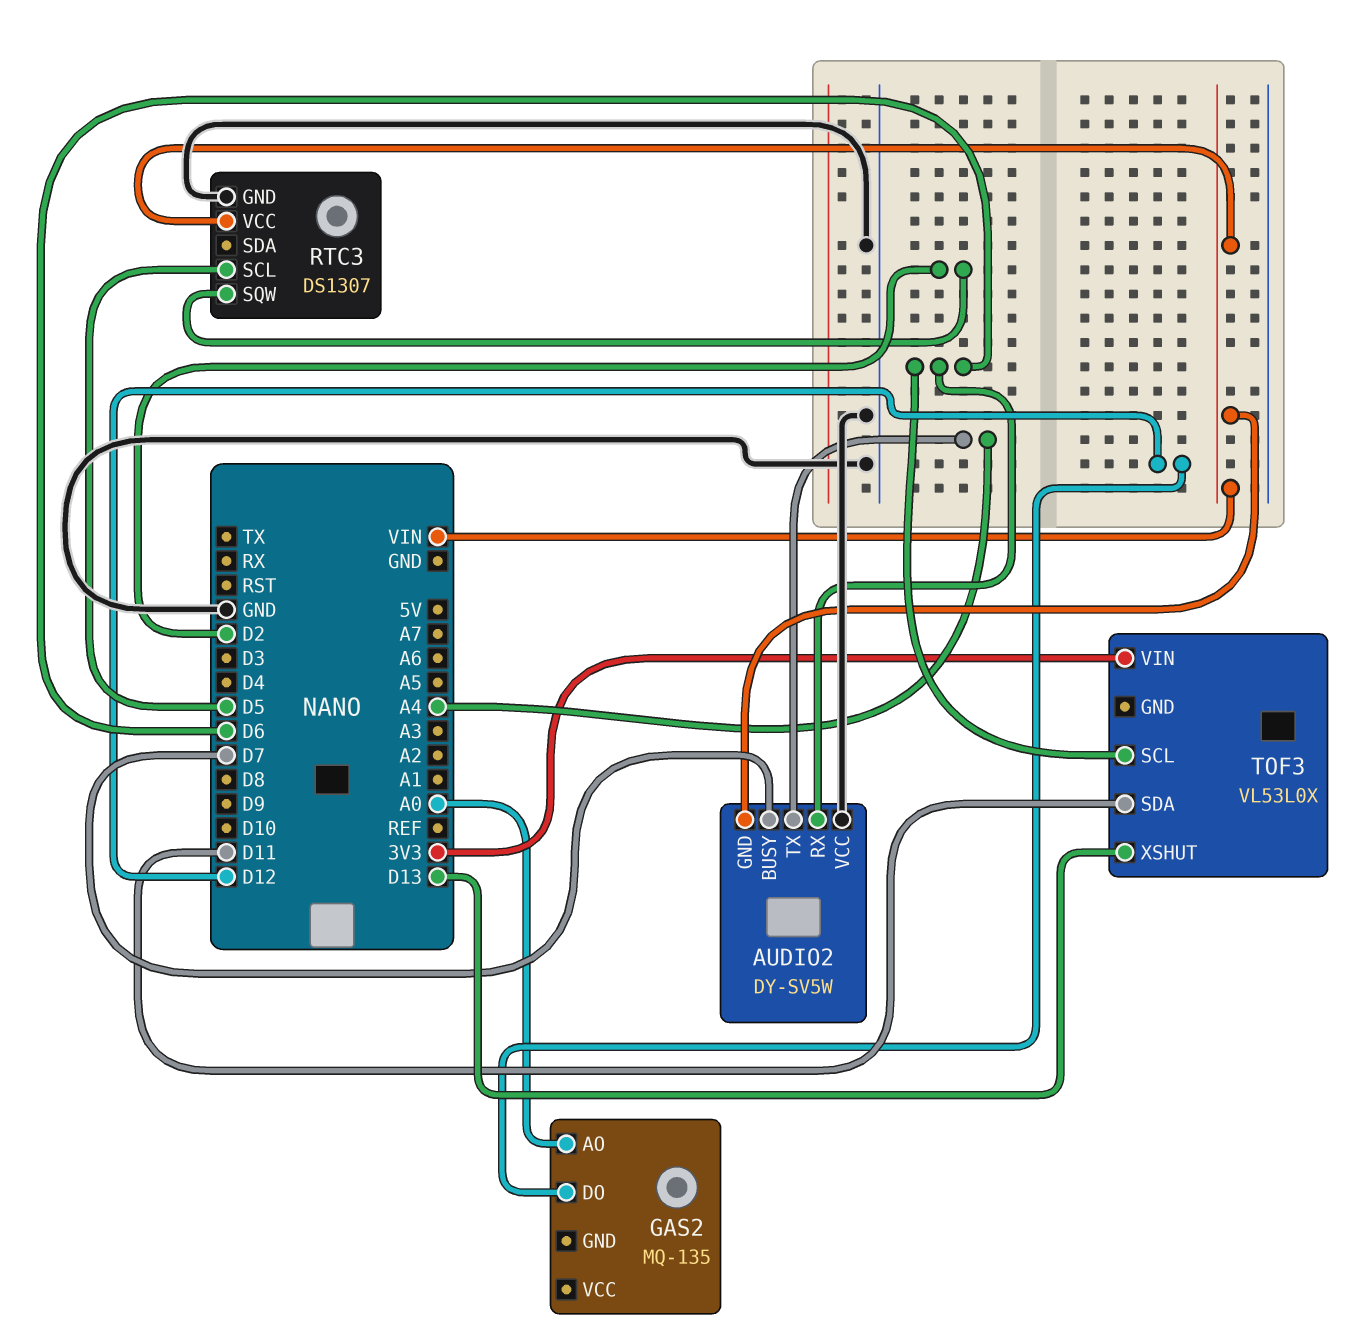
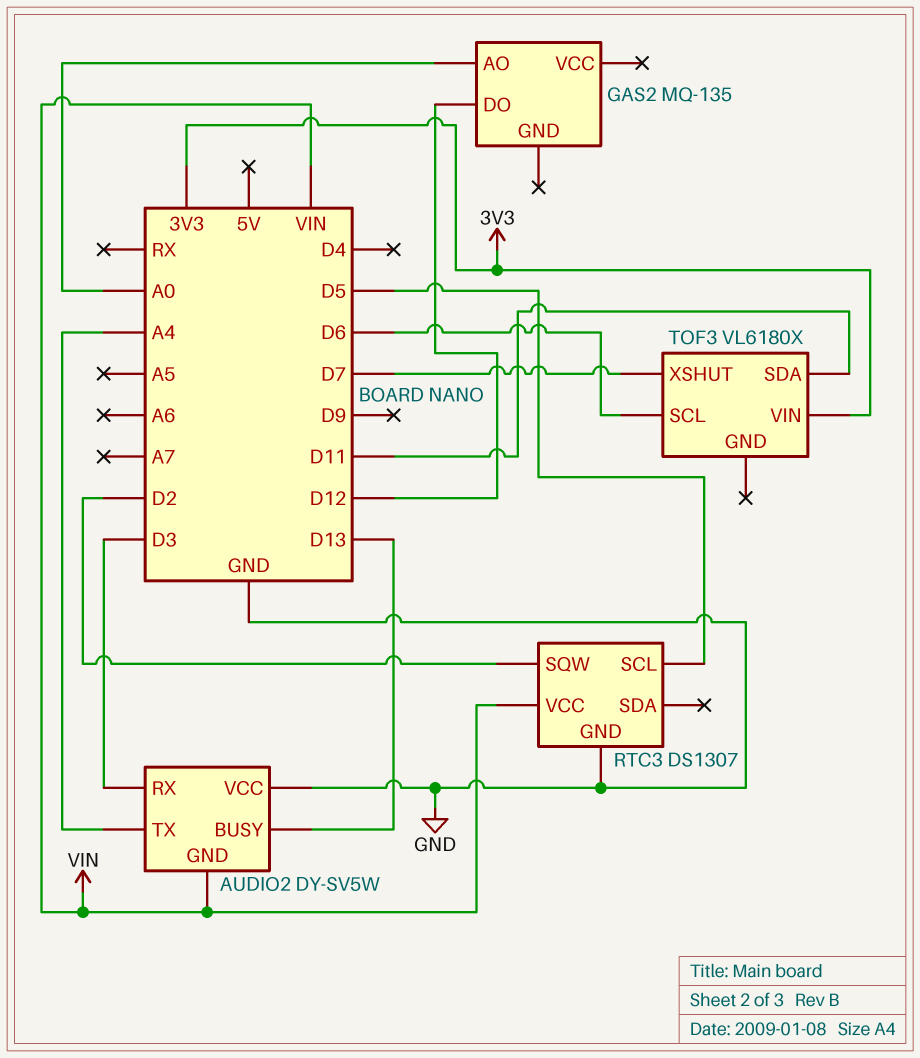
AUDIO2 pin BUSY: D7 -> D13
AUDIO2 pin RX: D6 -> D3
TOF3: VL53L0X -> VL6180X
TOF3 pin XSHUT: D13 -> D7

